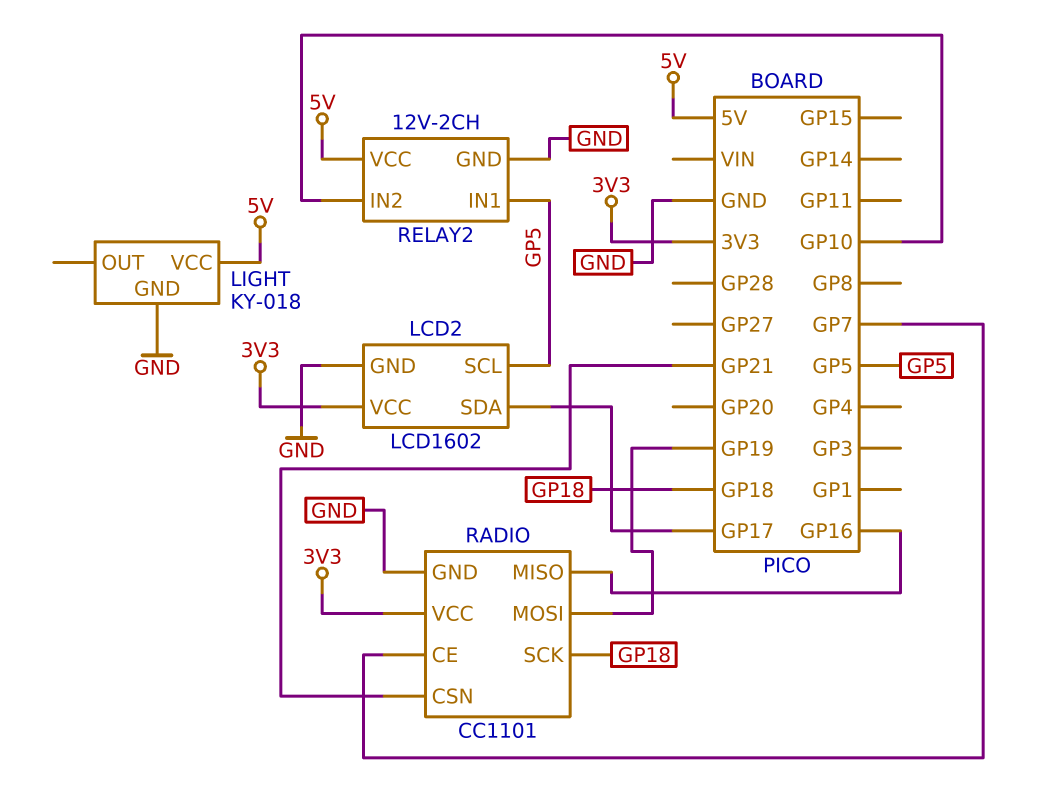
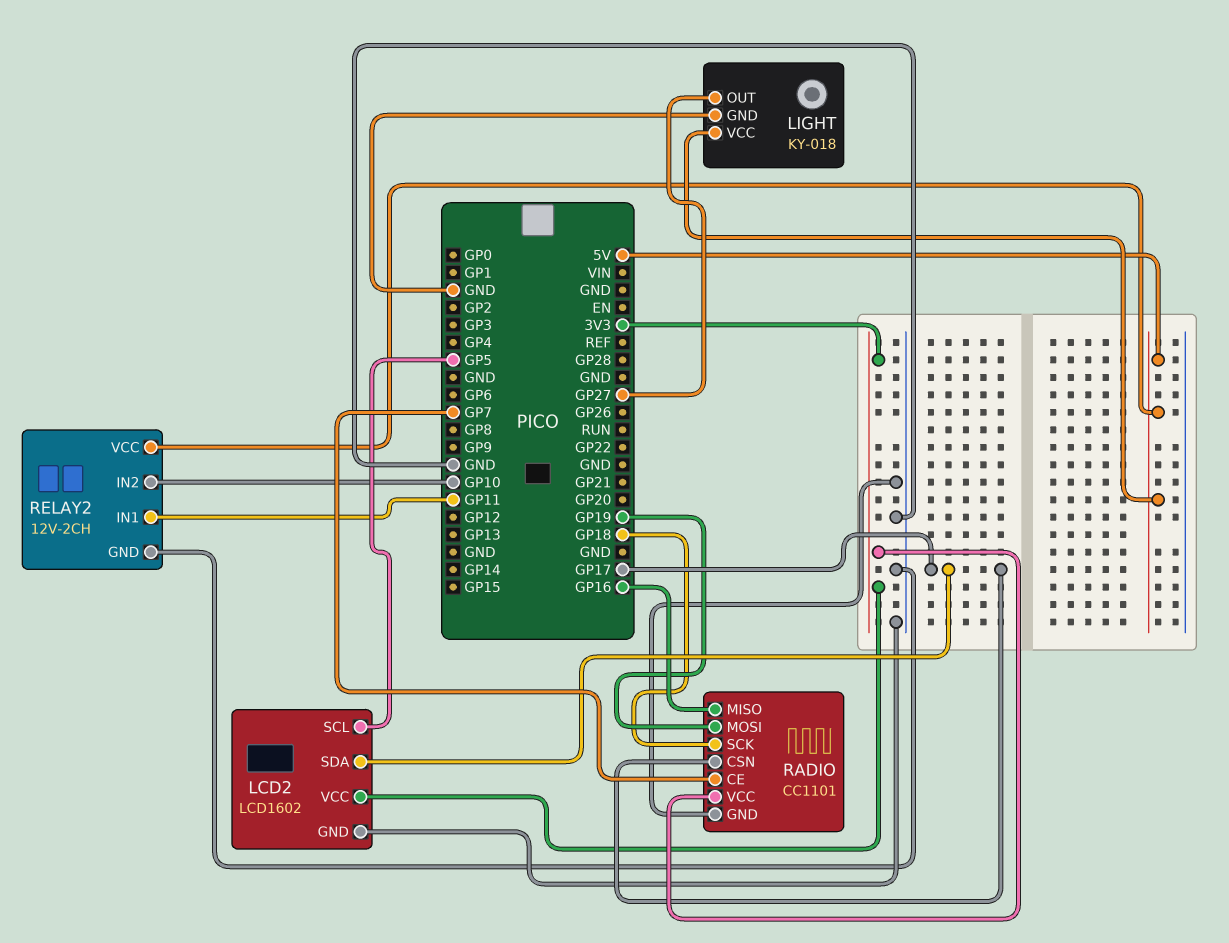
LIGHT pin OUT: none -> GP27
RADIO pin CSN: GP21 -> GP17
RELAY2 pin IN1: GP5 -> GP11

